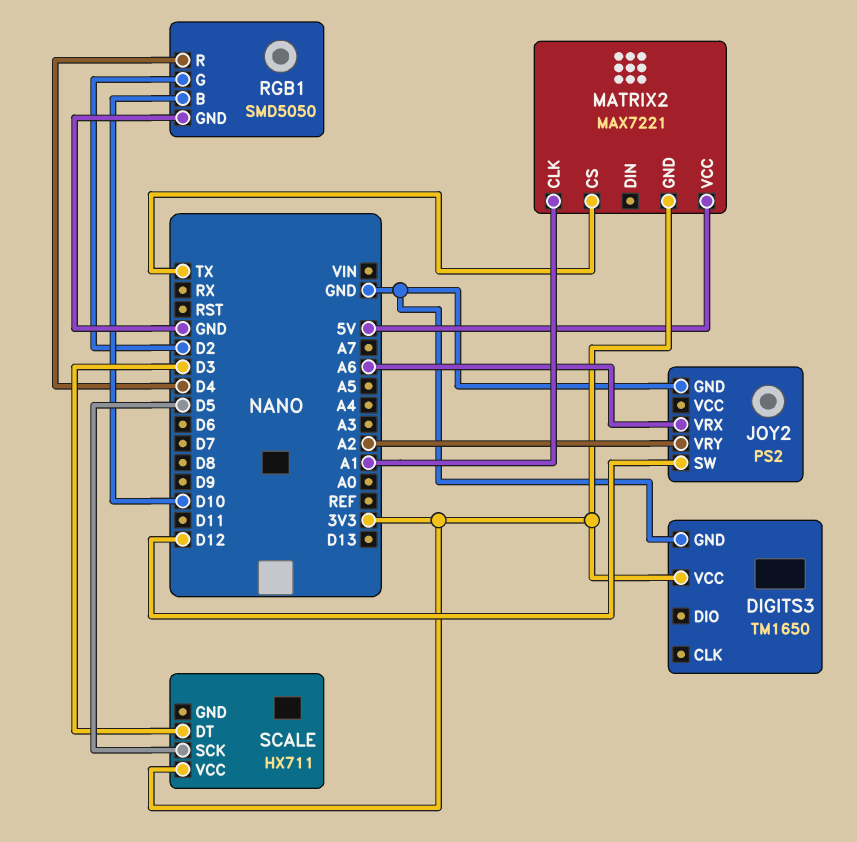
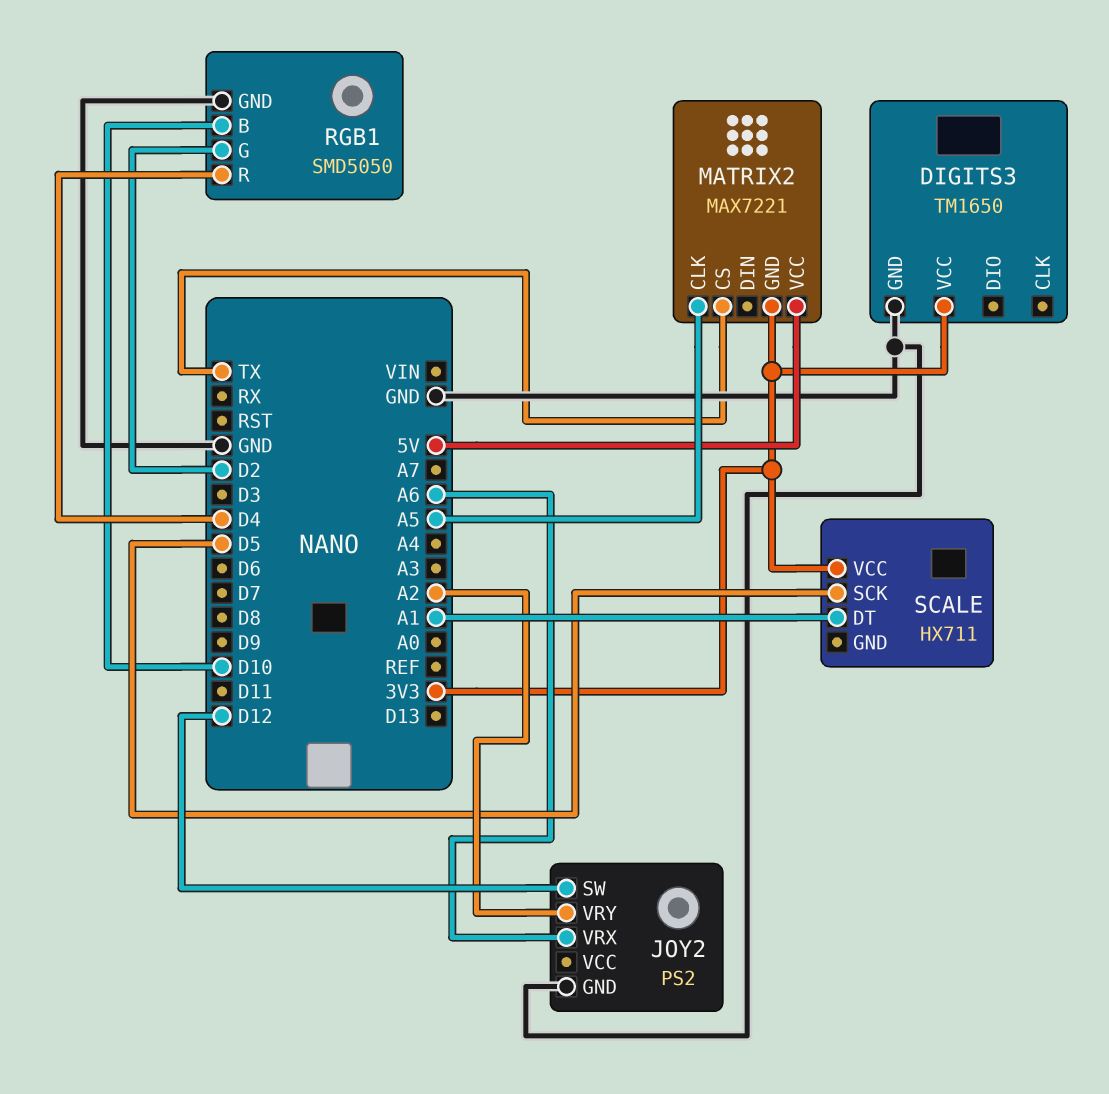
MATRIX2 pin CLK: A1 -> A5
SCALE pin DT: D3 -> A1

